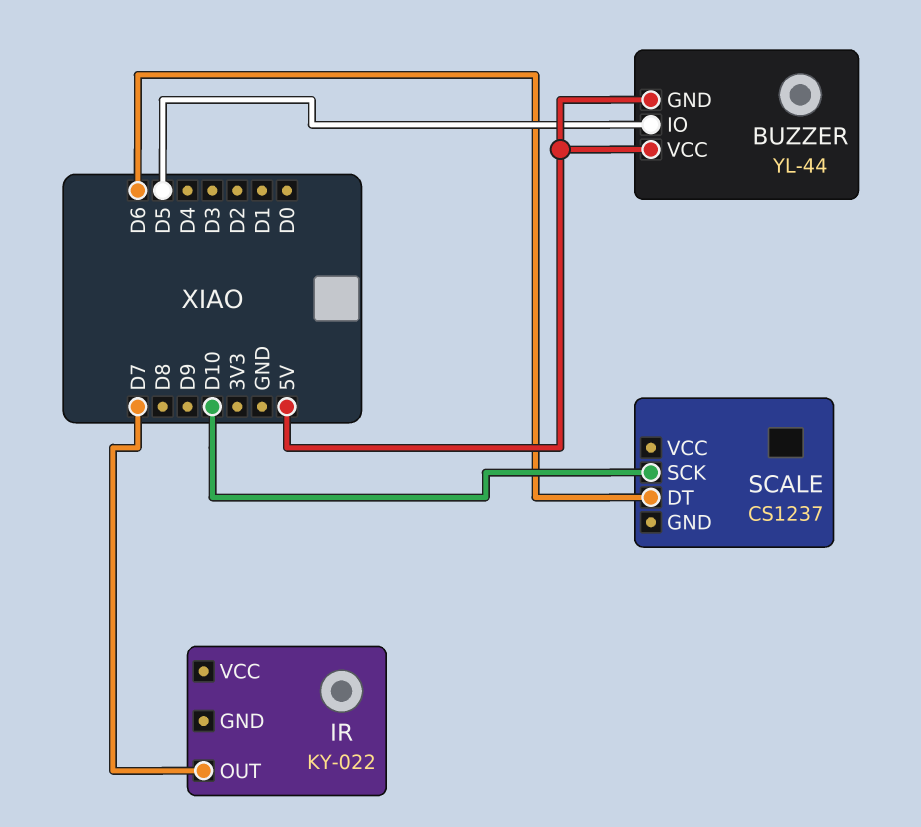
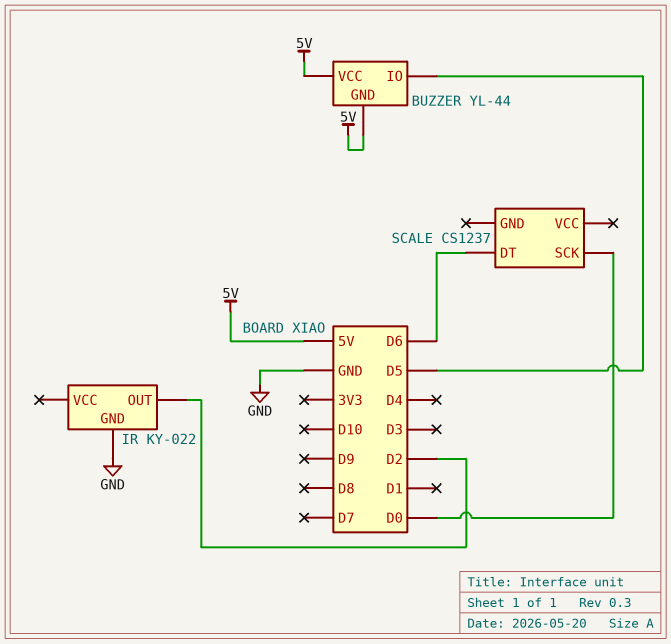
IR pin GND: none -> GND
IR pin OUT: D7 -> D2
SCALE pin SCK: D10 -> D0

